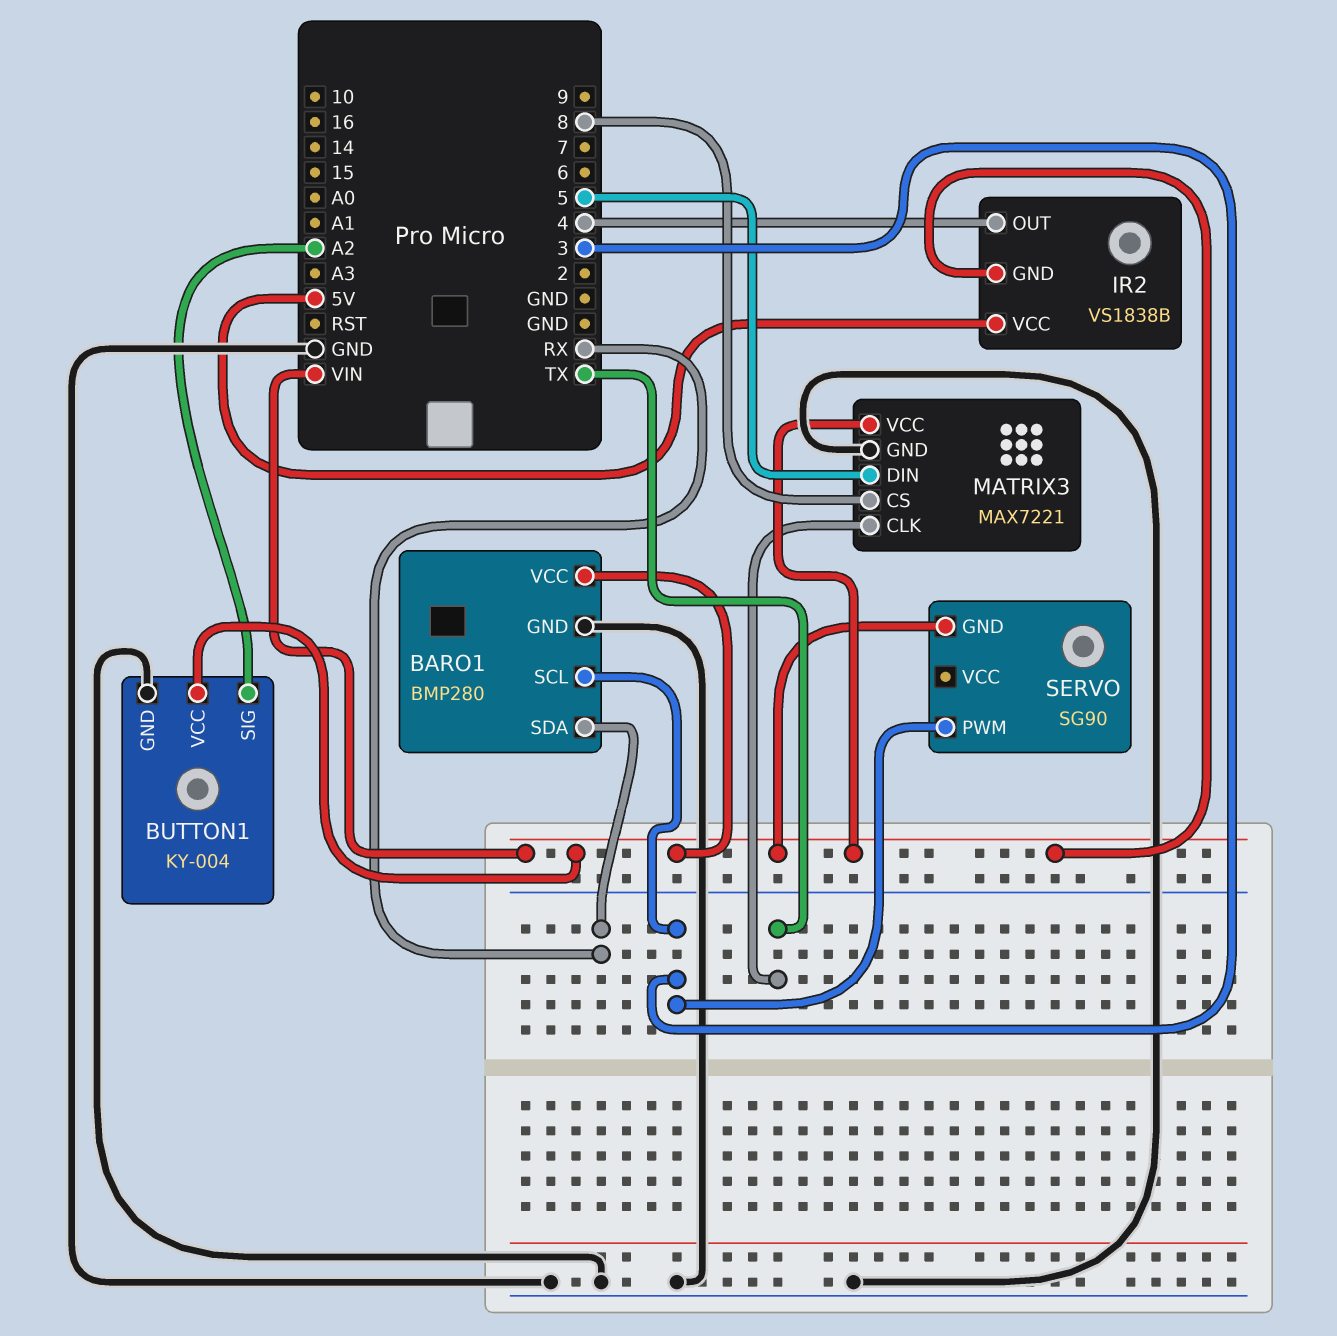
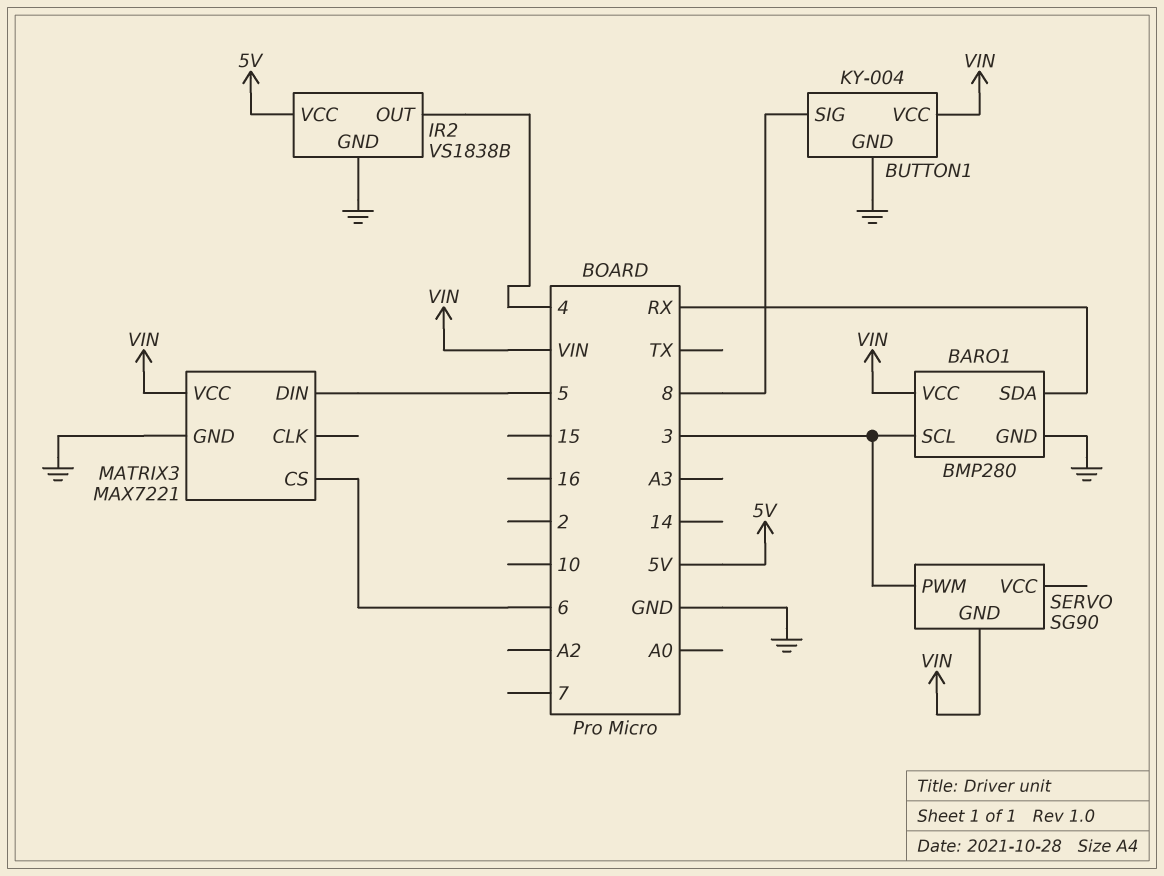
BUTTON1 pin SIG: A2 -> 8
IR2 pin GND: VIN -> GND
MATRIX3 pin CLK: TX -> none
MATRIX3 pin CS: 8 -> 6

